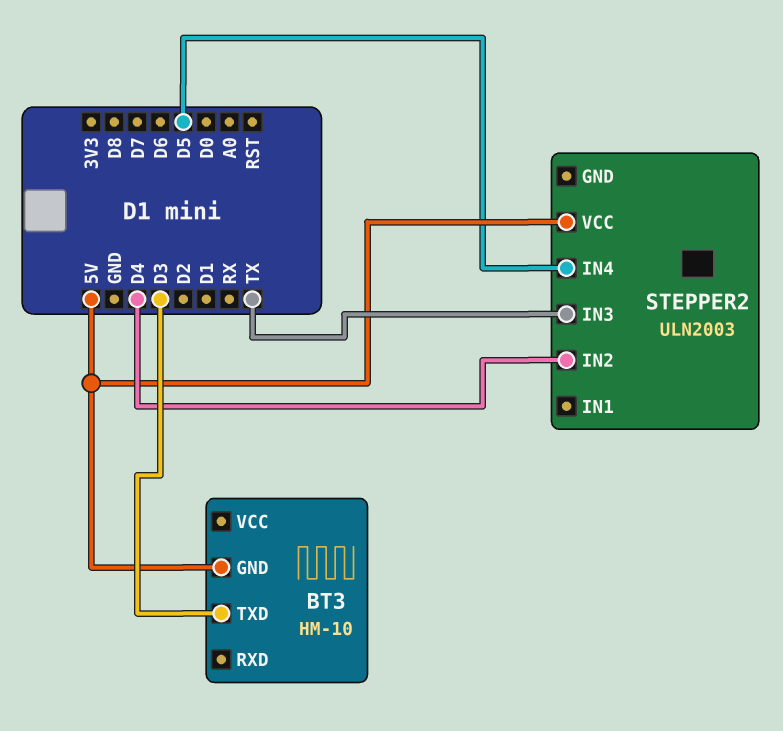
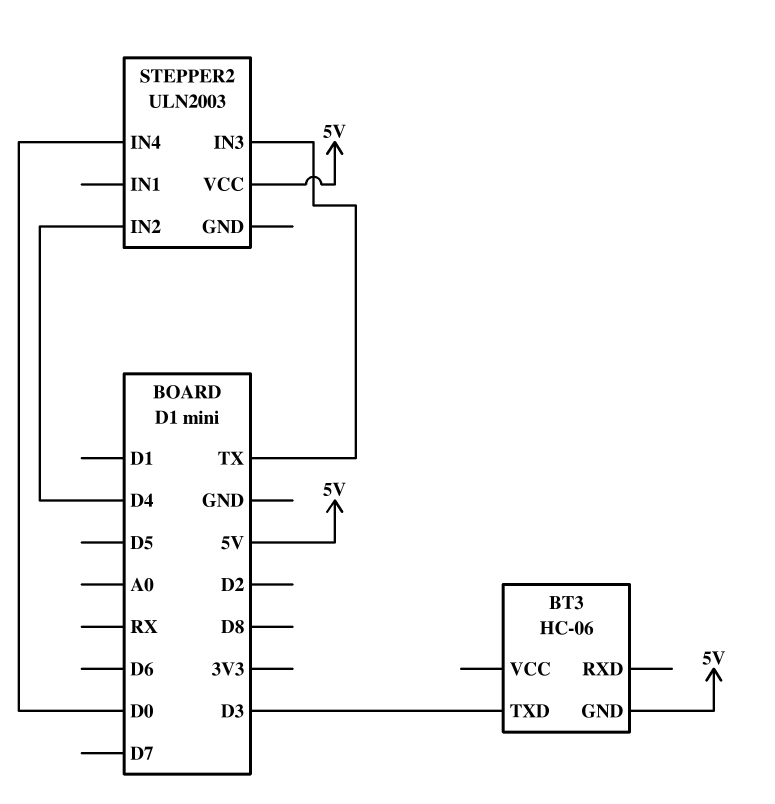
BT3: HM-10 -> HC-06
STEPPER2 pin IN4: D5 -> D0

